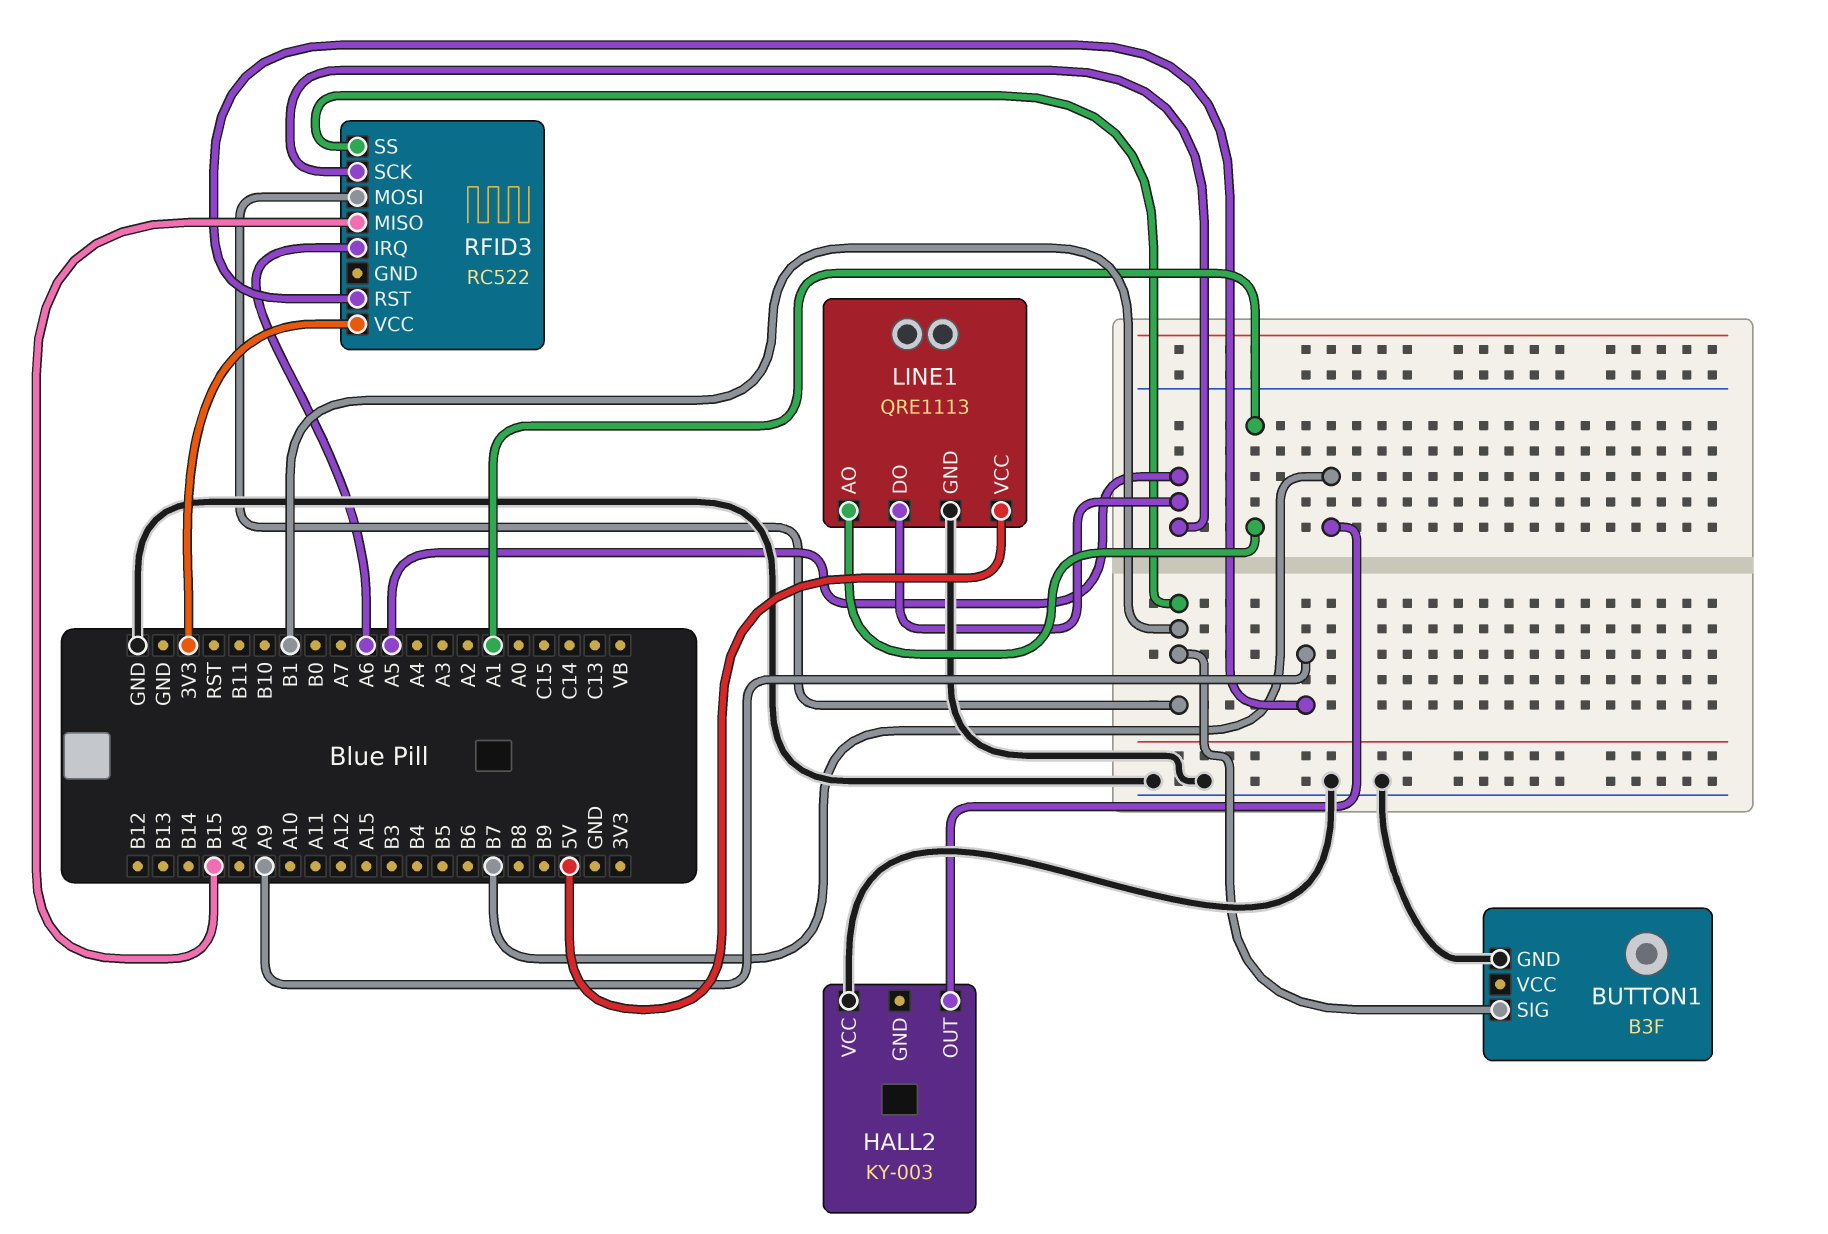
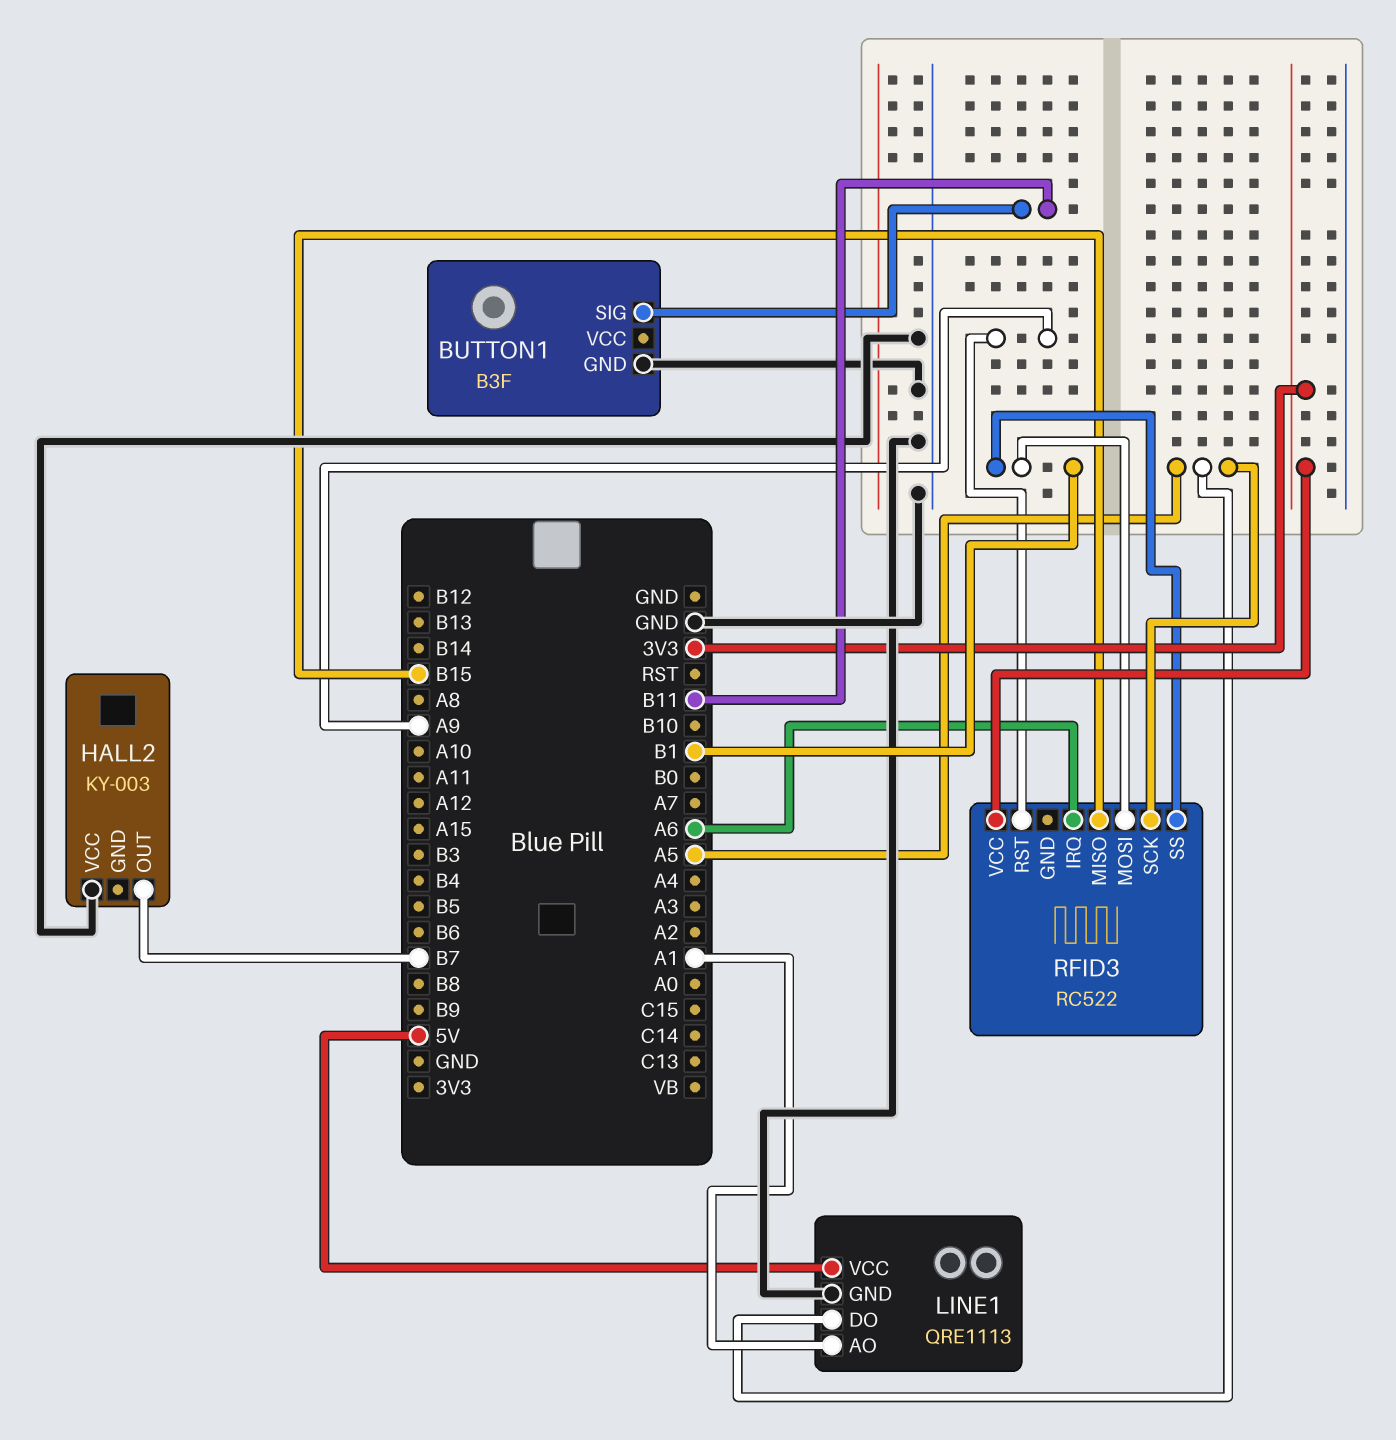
BUTTON1 pin SIG: B1 -> B11

